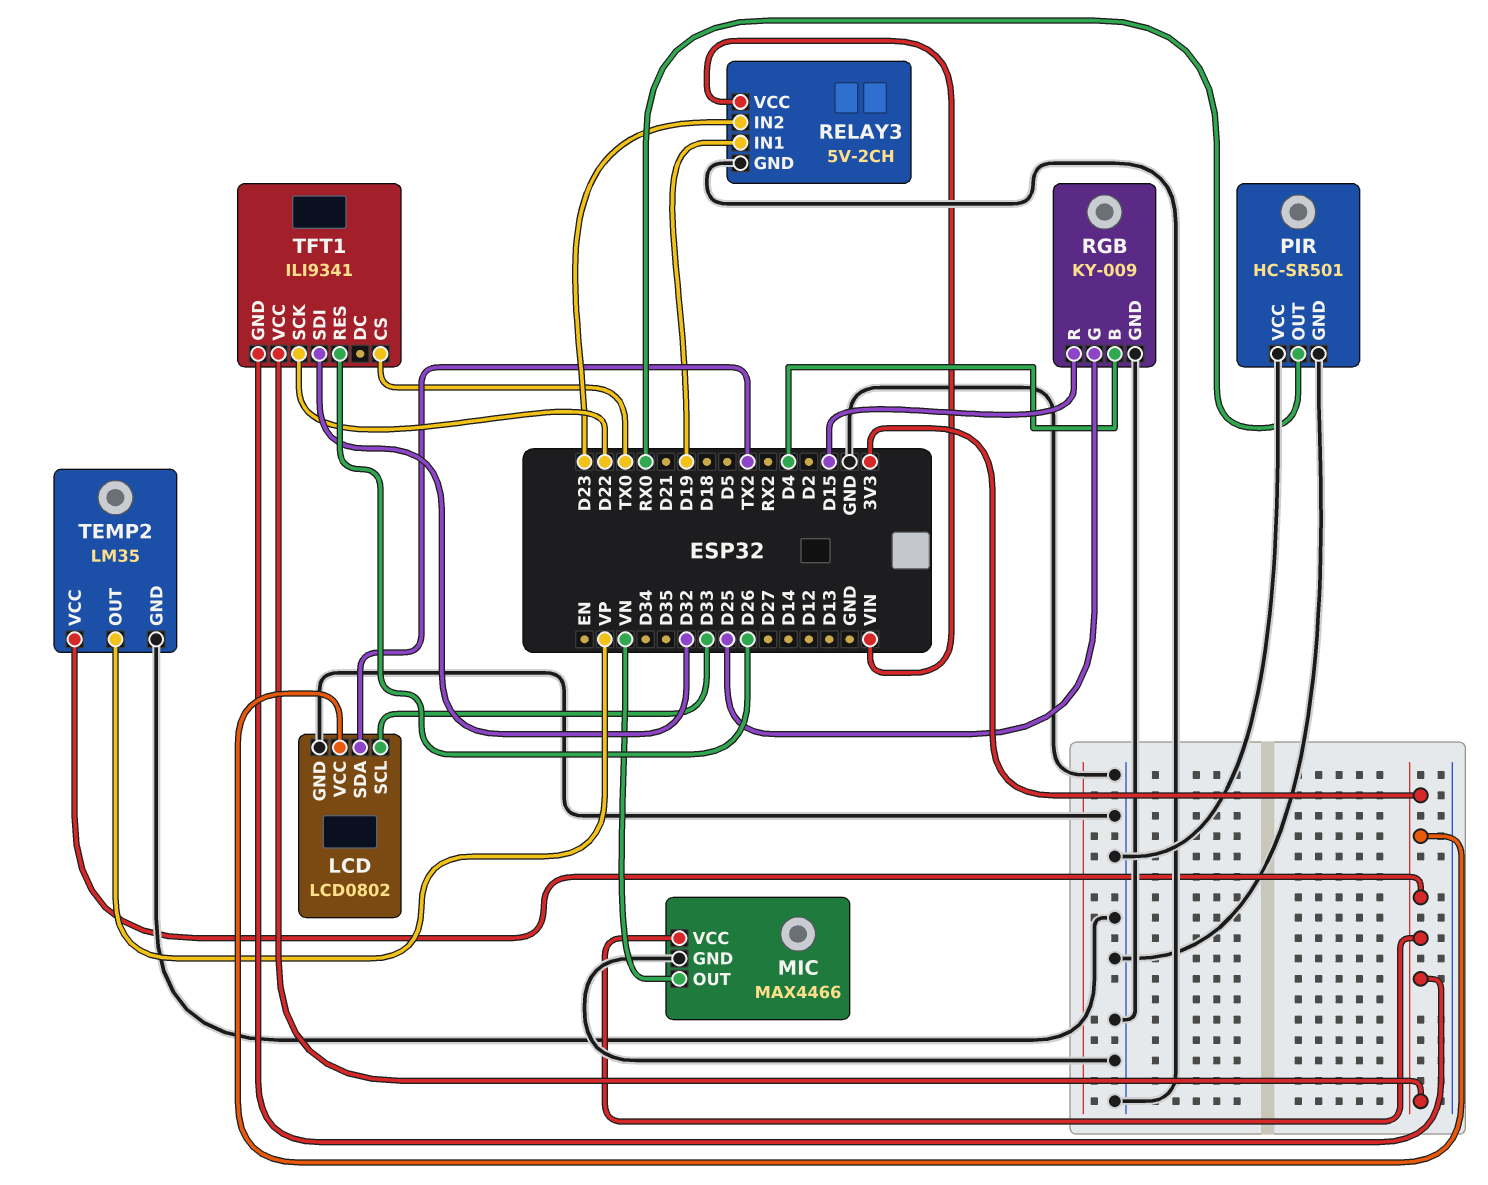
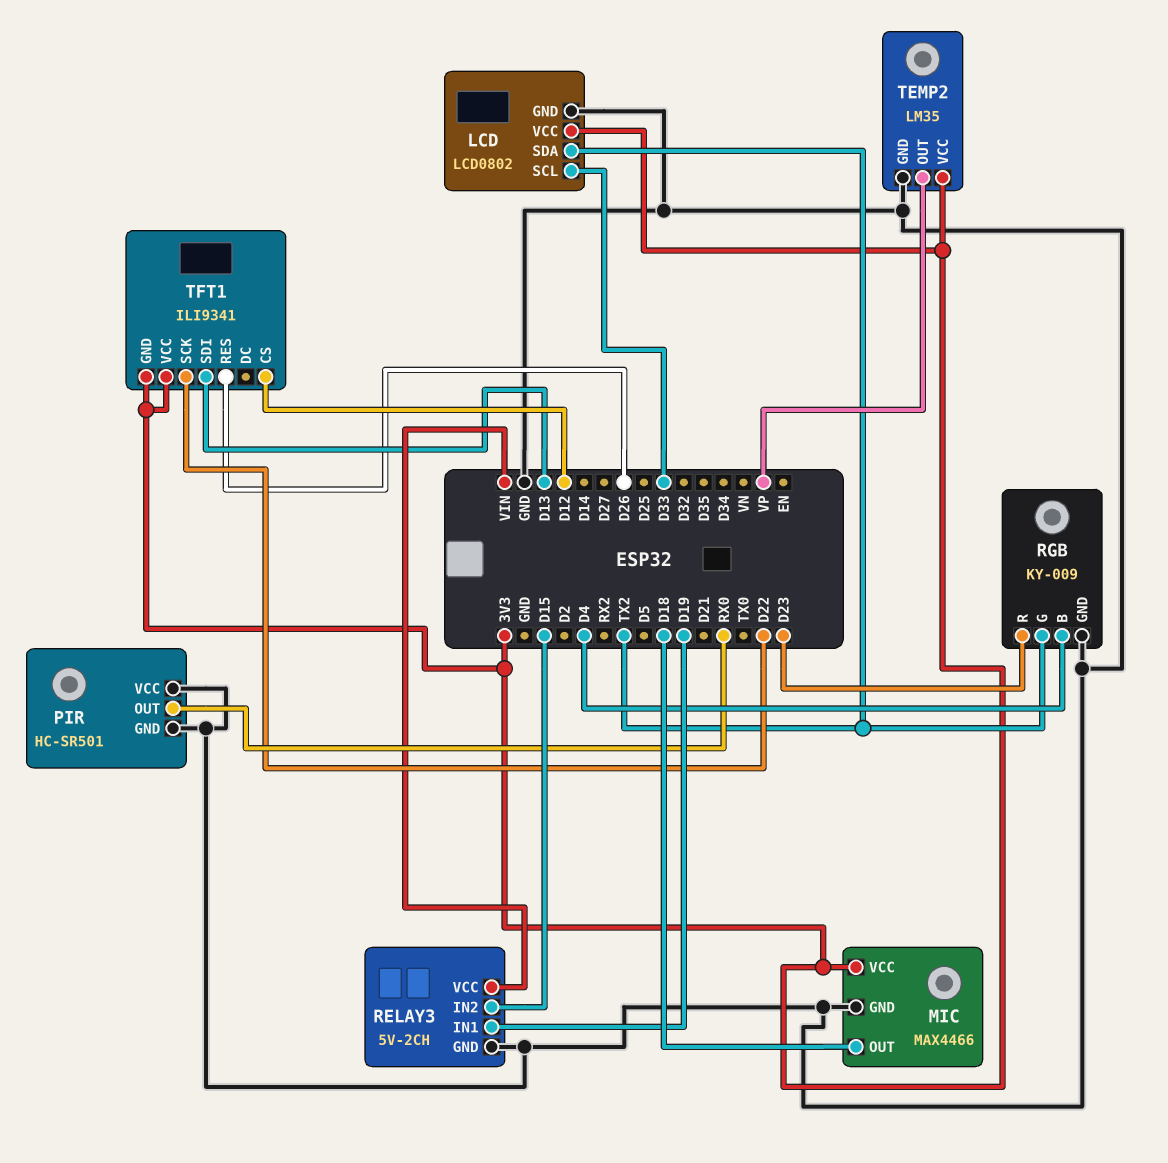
MIC pin OUT: VN -> D18
RELAY3 pin IN2: D23 -> D15
RGB pin G: D25 -> TX2
RGB pin R: D15 -> D23
TFT1 pin CS: TX0 -> D12
TFT1 pin SDI: D32 -> D13

